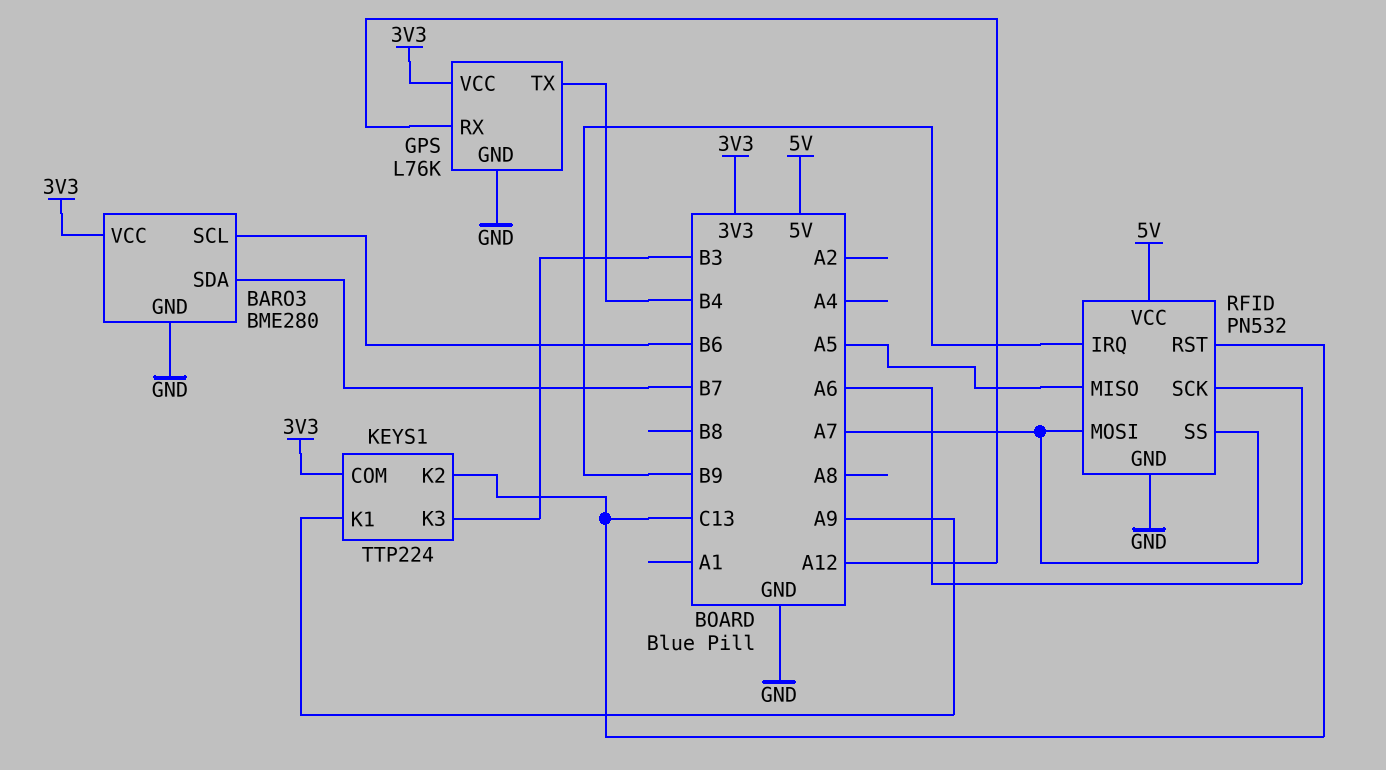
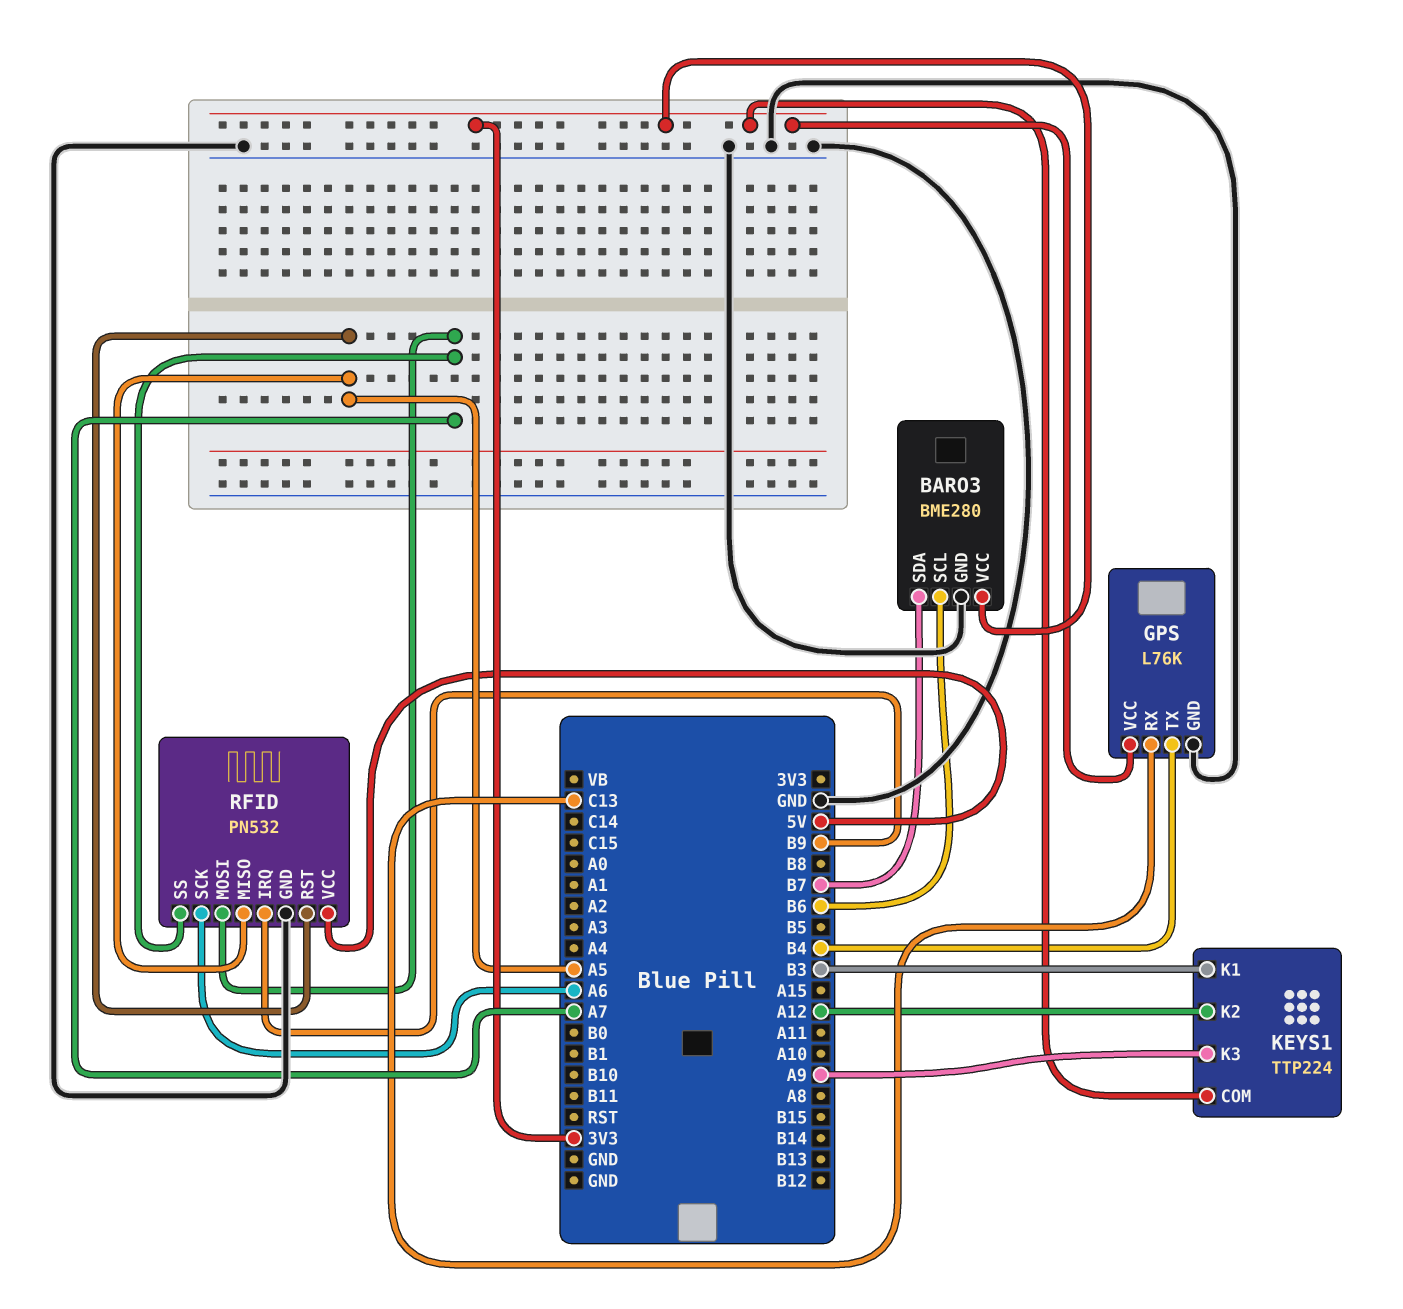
GPS pin RX: A12 -> C13
KEYS1 pin K1: A9 -> B3
KEYS1 pin K2: C13 -> A12
KEYS1 pin K3: B3 -> A9
RFID pin RST: C13 -> A5

